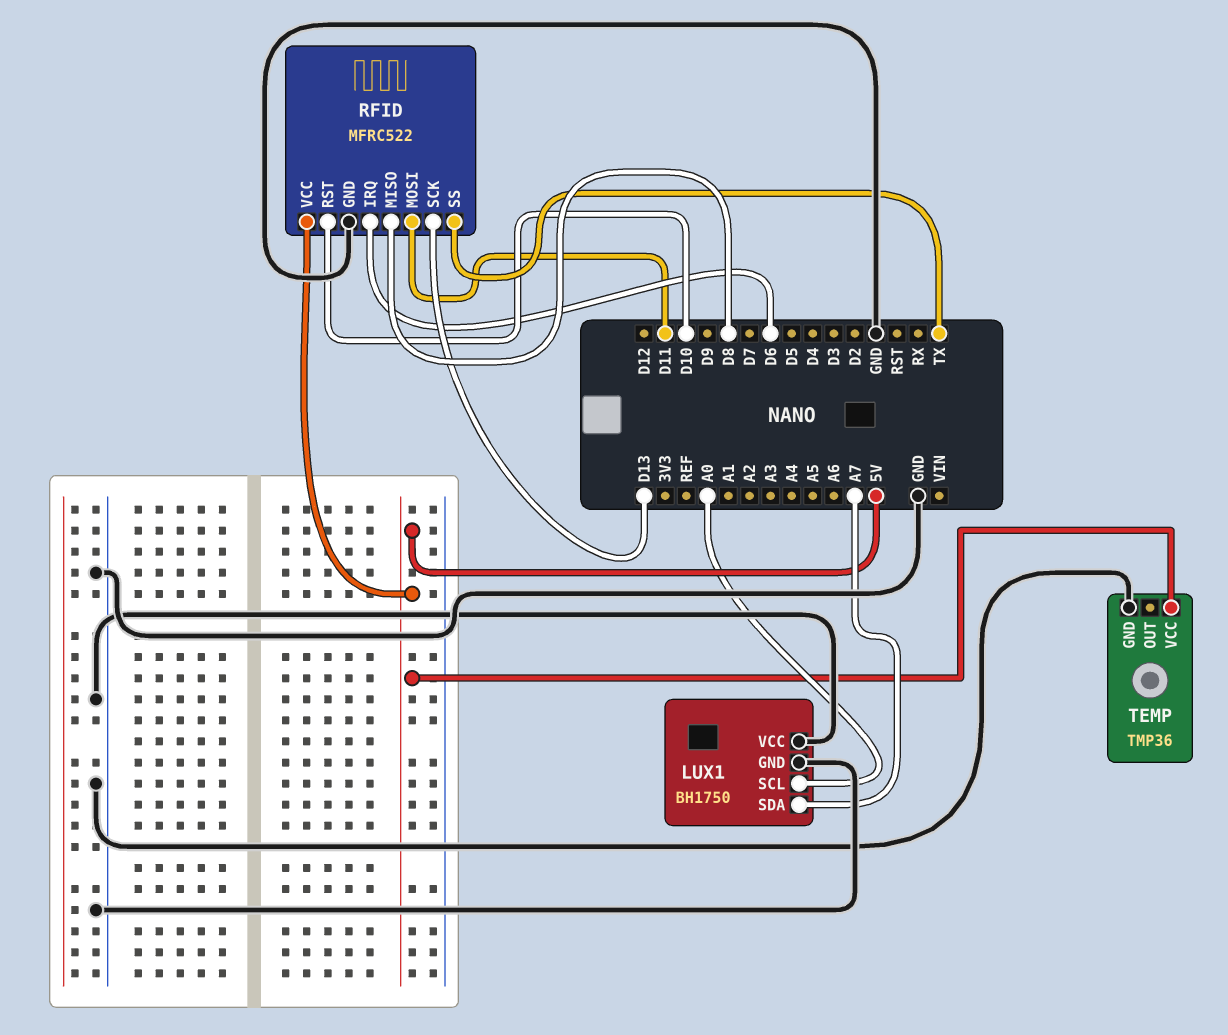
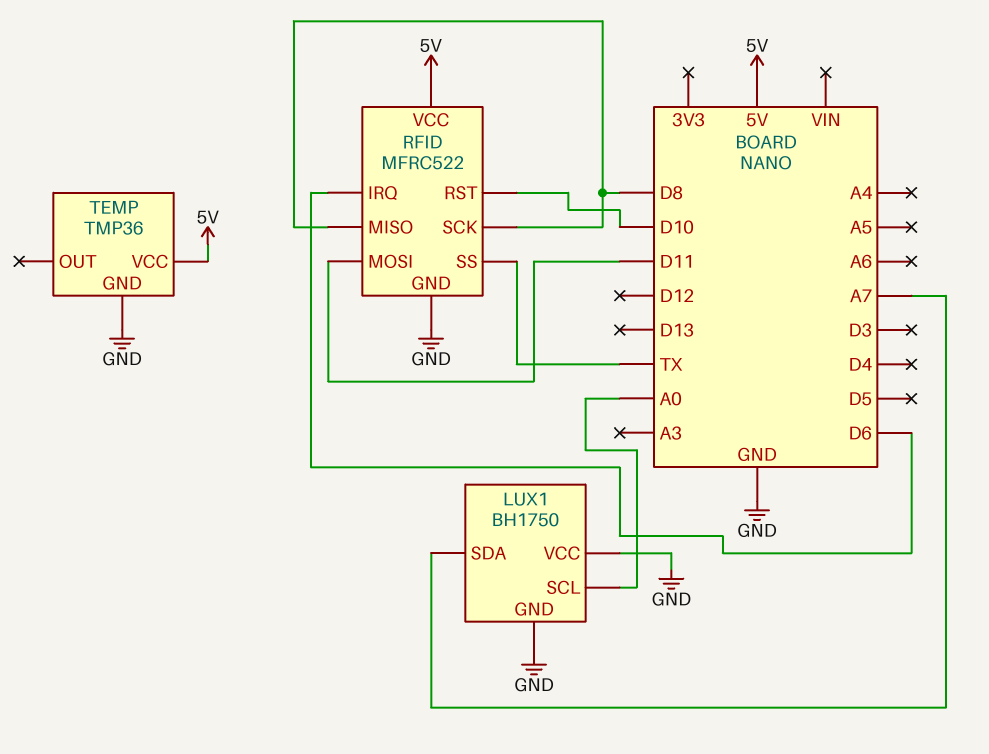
RFID pin SCK: D13 -> D8

